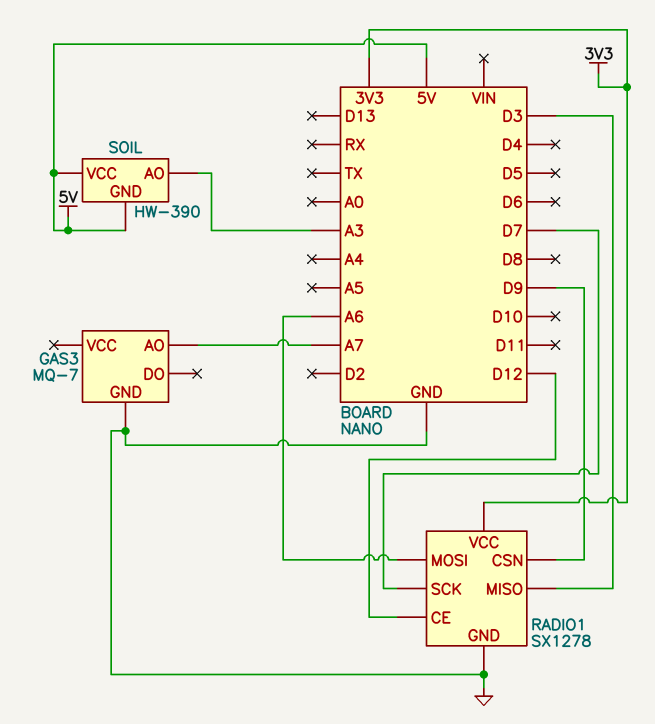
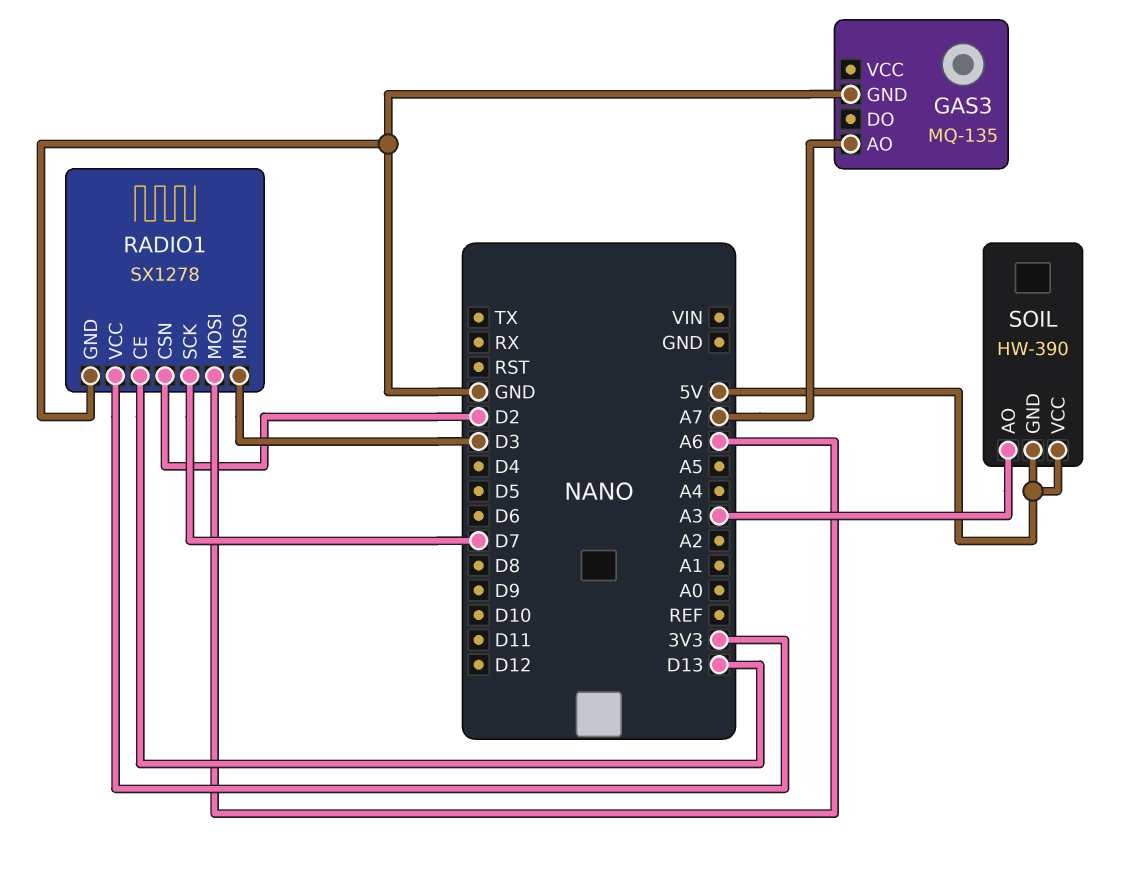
GAS3: MQ-7 -> MQ-135
RADIO1 pin CE: D12 -> D13
RADIO1 pin CSN: D9 -> D2

